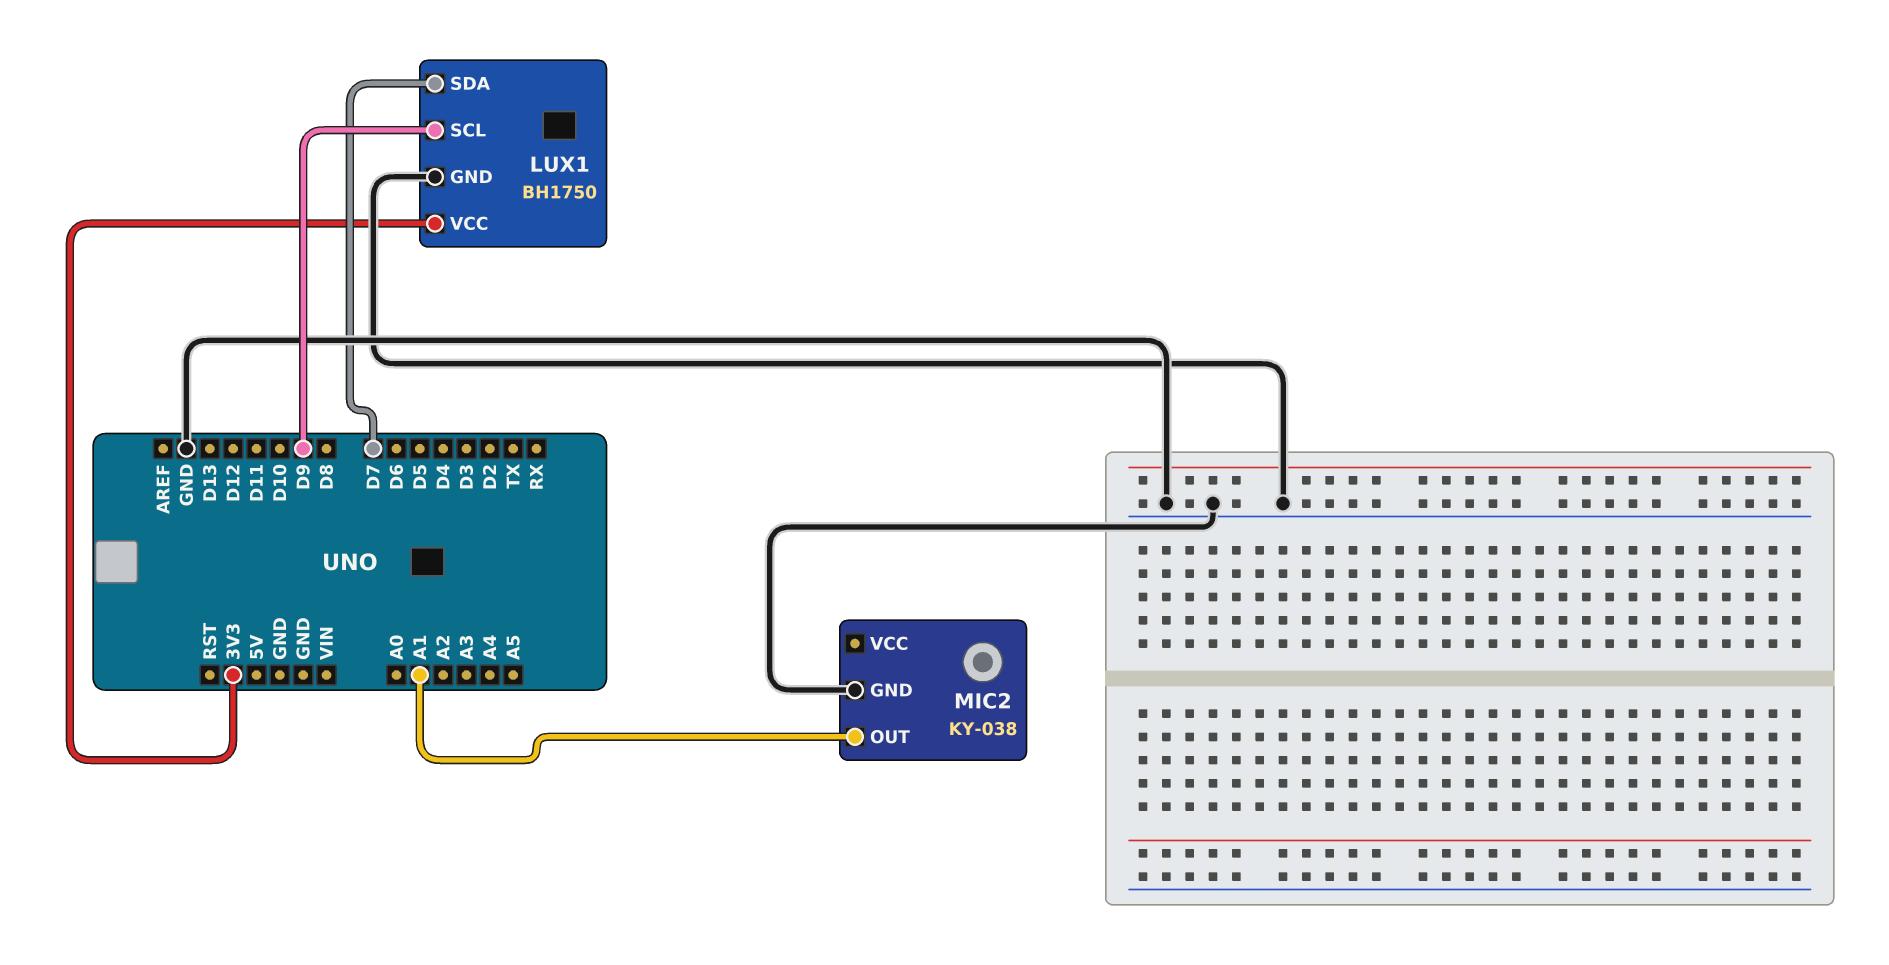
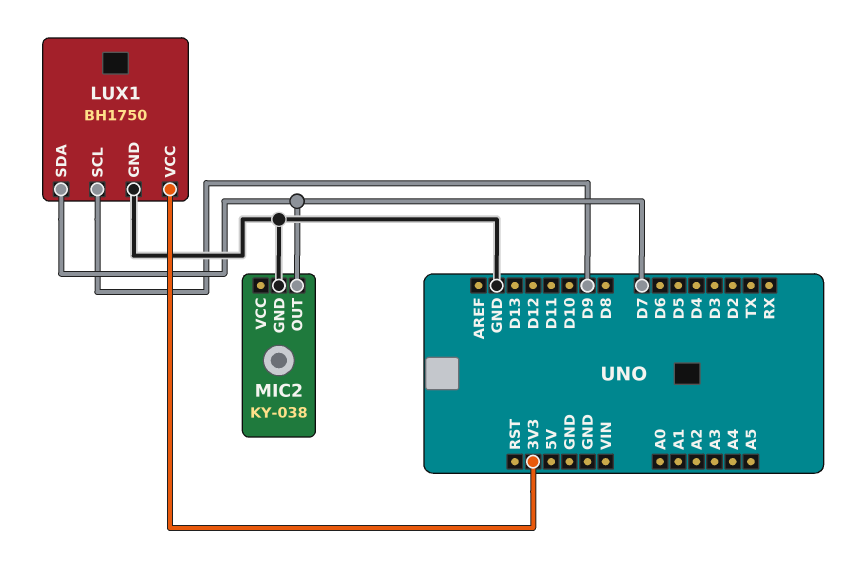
MIC2 pin OUT: A1 -> D7

